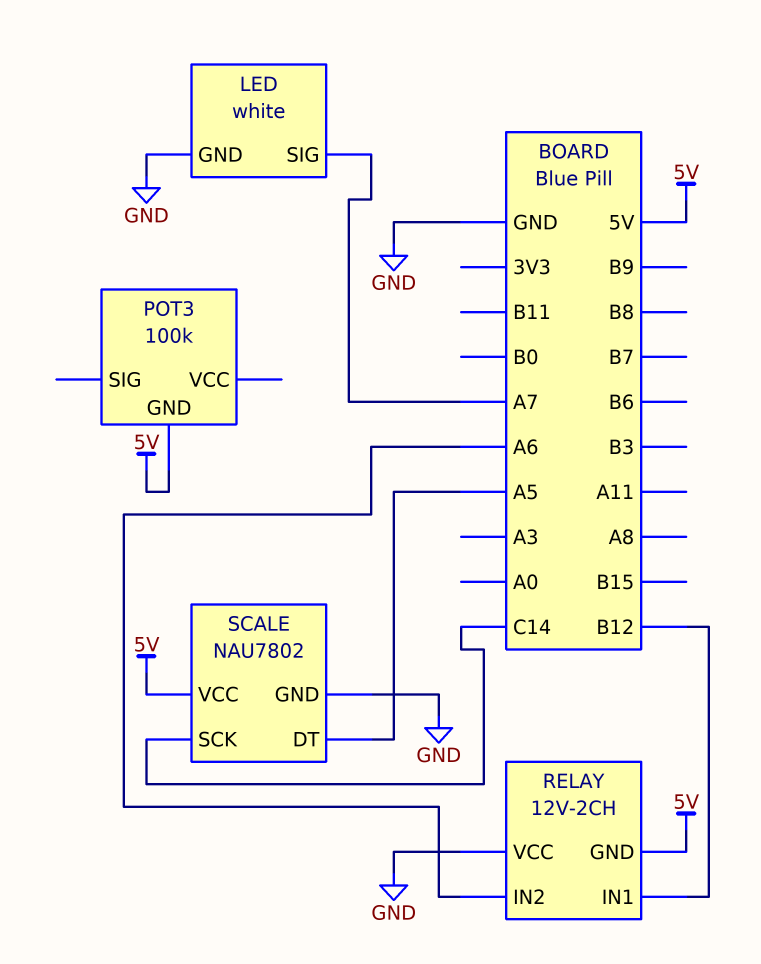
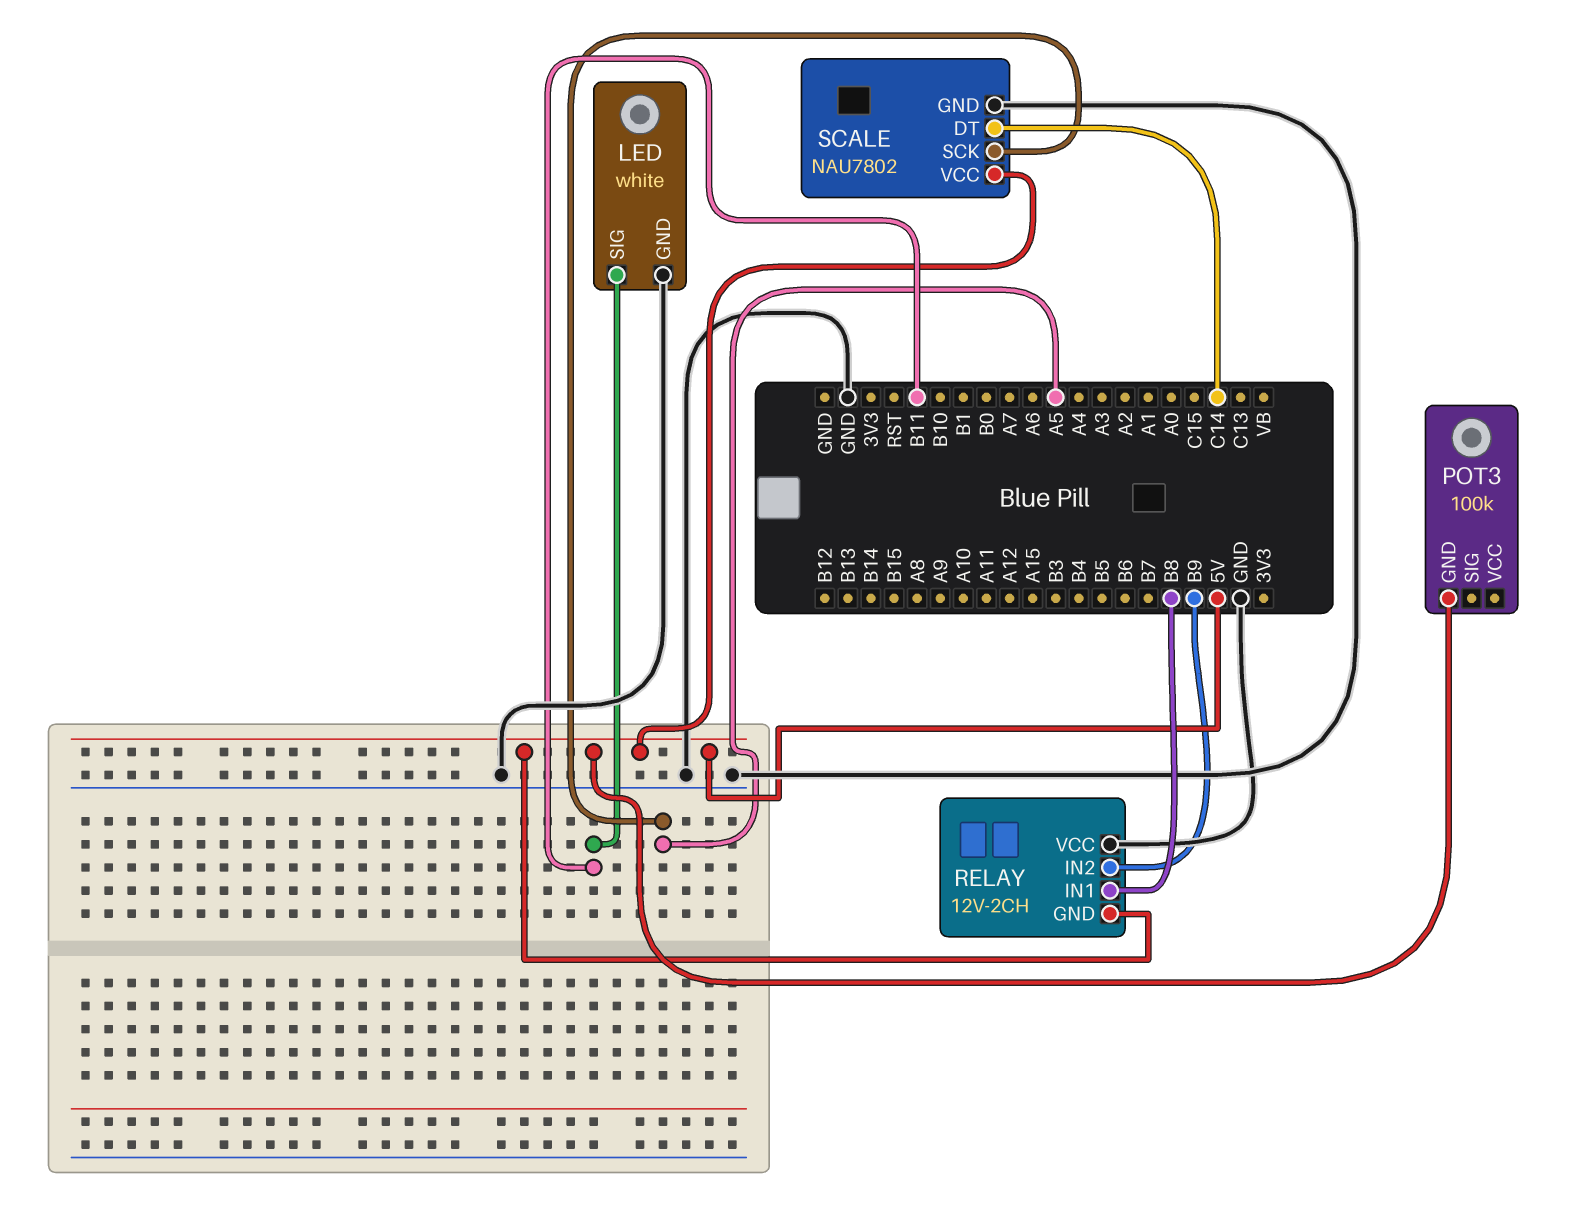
LED pin SIG: A7 -> B11
RELAY pin IN1: B12 -> B8
RELAY pin IN2: A6 -> B9
SCALE pin DT: A5 -> C14
SCALE pin SCK: C14 -> A5

